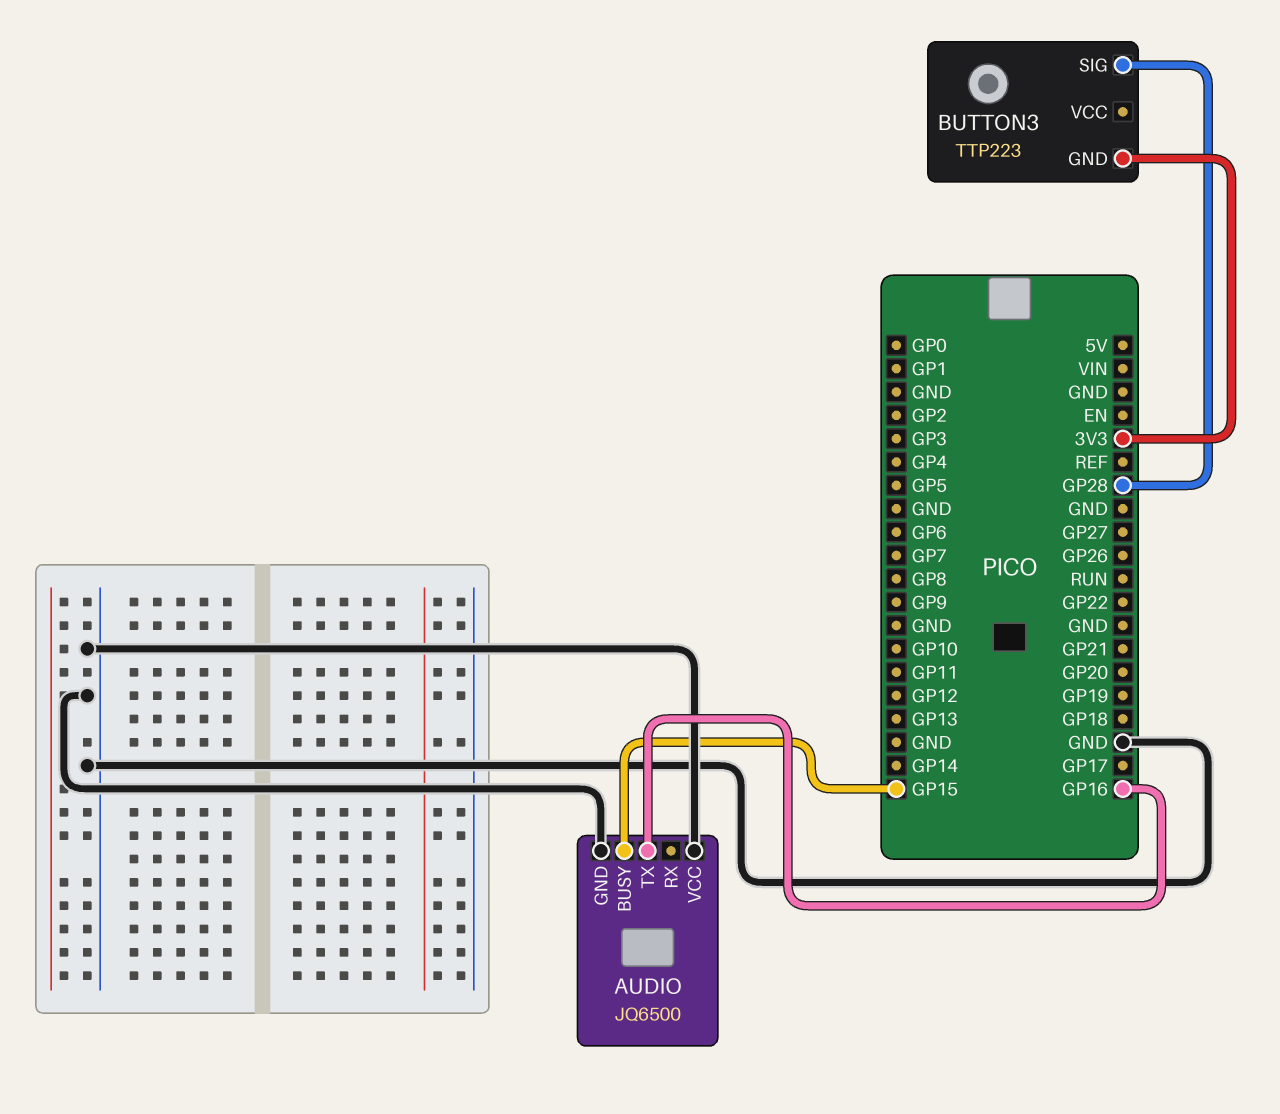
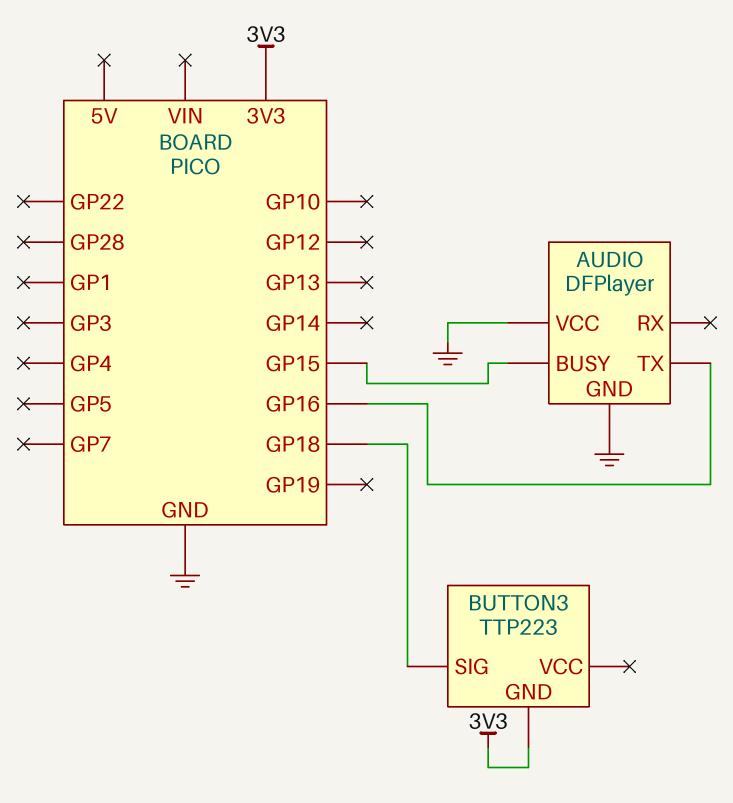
AUDIO: JQ6500 -> DFPlayer
BUTTON3 pin SIG: GP28 -> GP18

